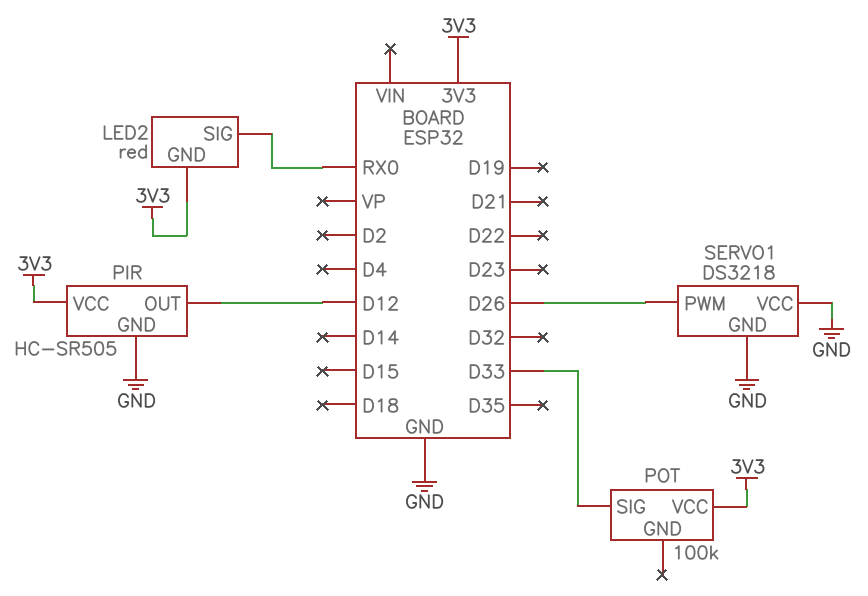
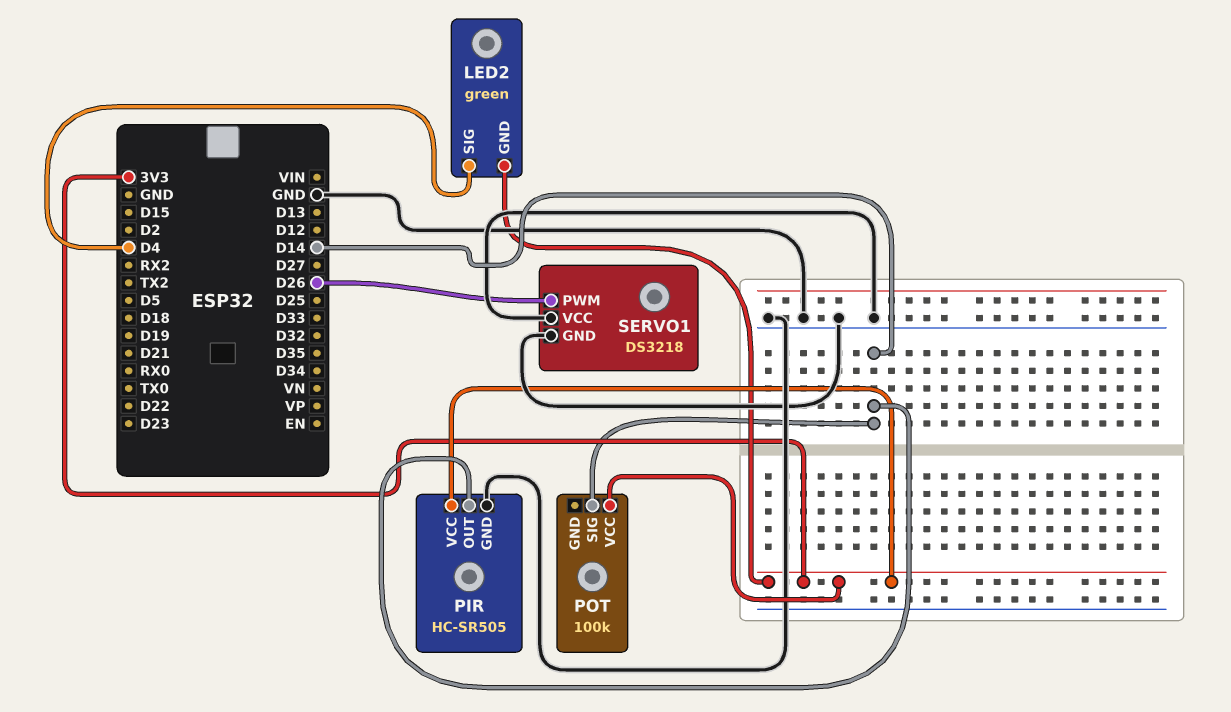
LED2: red -> green
LED2 pin SIG: RX0 -> D4
PIR pin OUT: D12 -> D14
POT pin SIG: D33 -> D14

